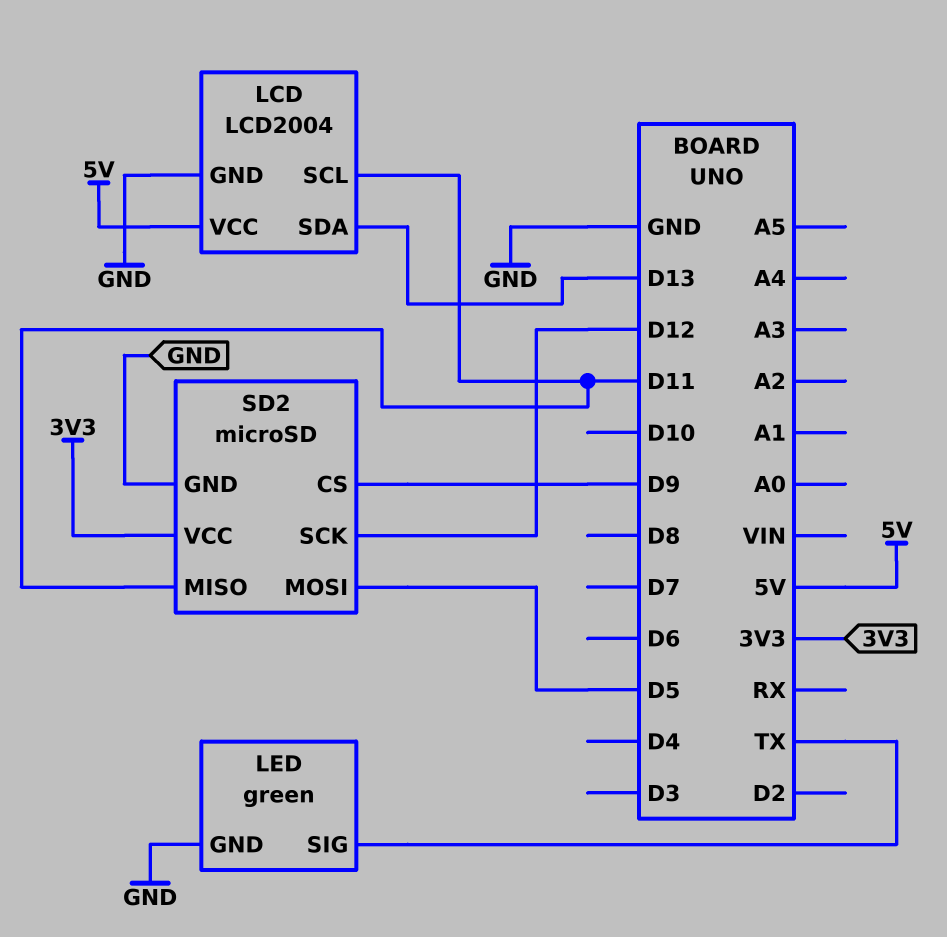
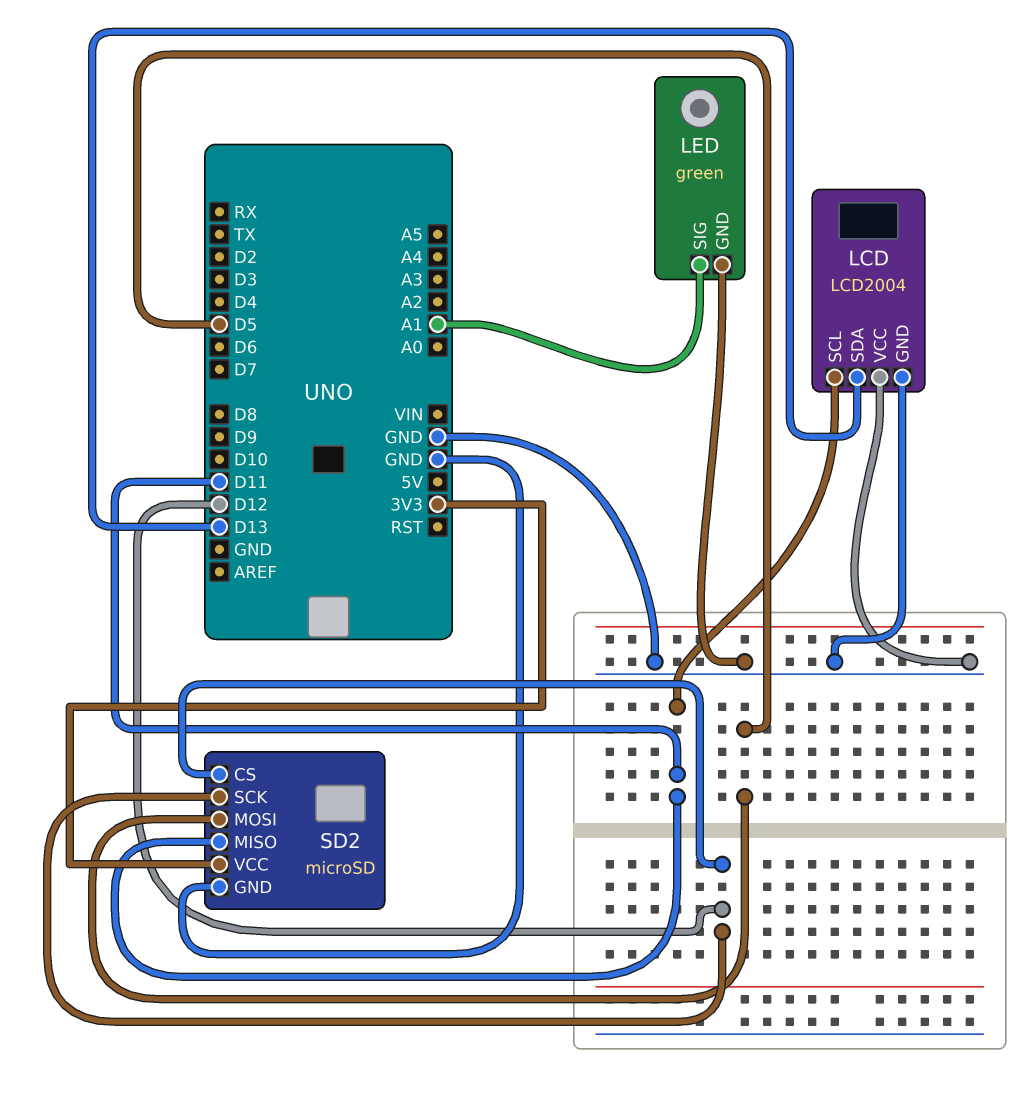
LCD pin VCC: 5V -> GND
LED pin SIG: TX -> A1
SD2 pin CS: D9 -> D12

